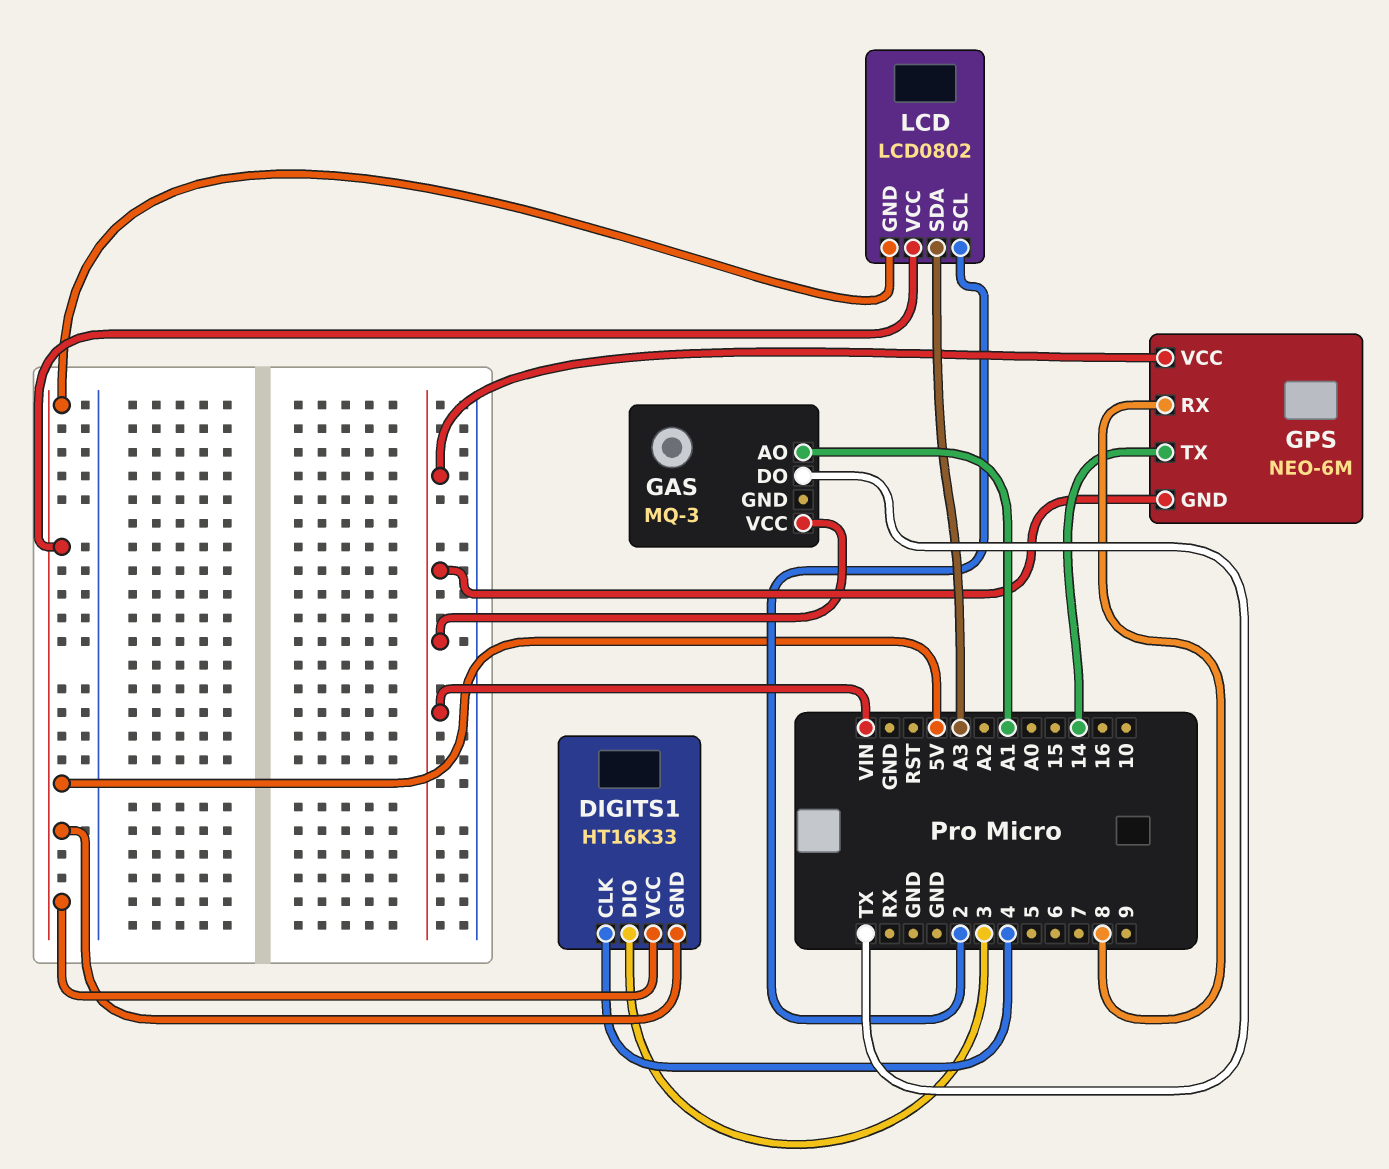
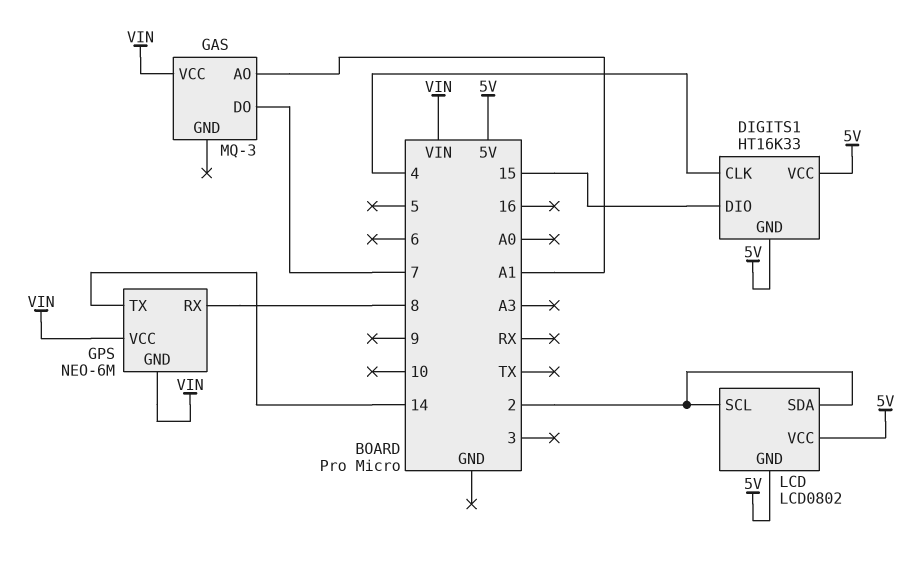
DIGITS1 pin DIO: 3 -> 15
GAS pin DO: TX -> 7
LCD pin SDA: A3 -> 2

